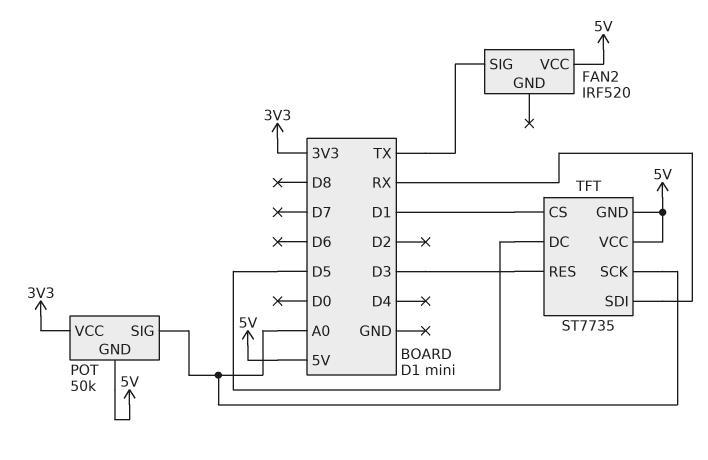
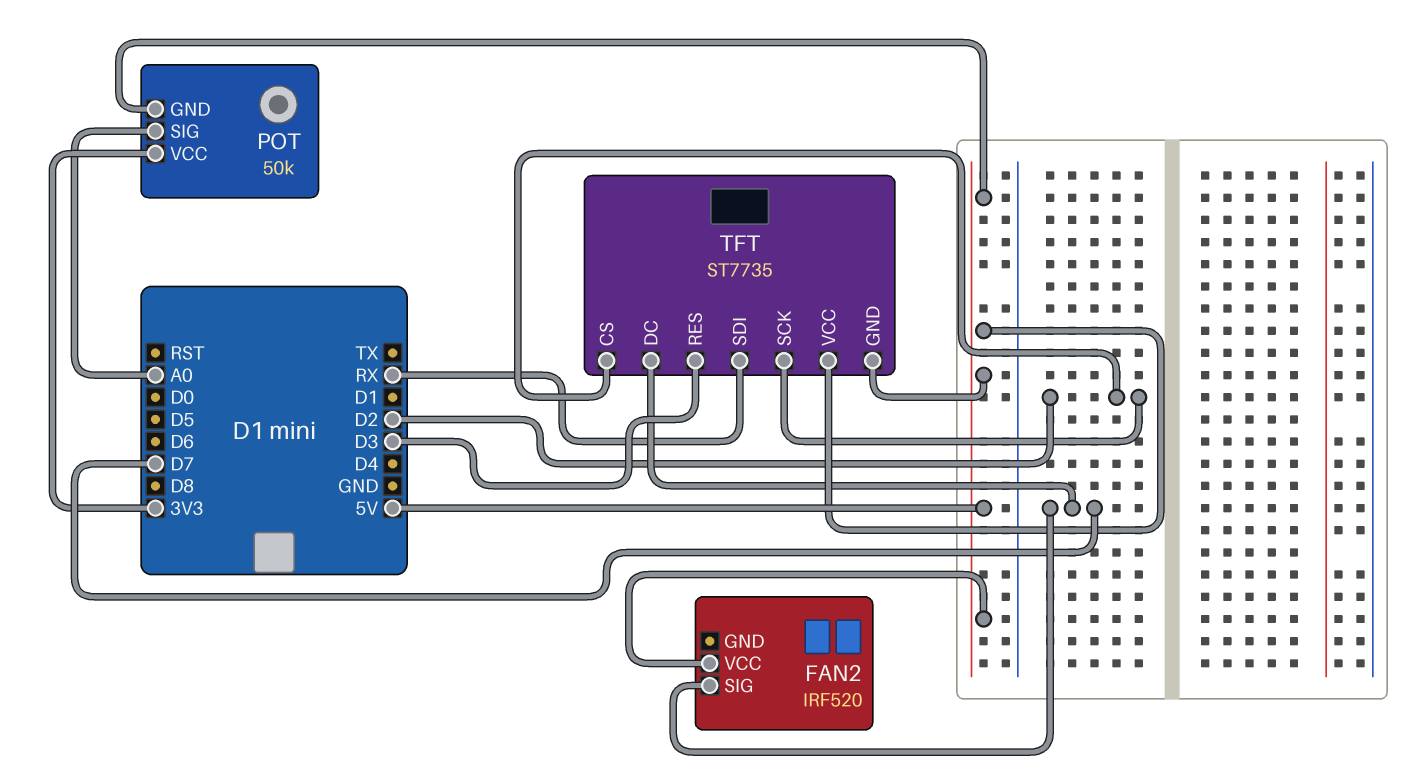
FAN2 pin SIG: TX -> D7
TFT pin CS: D1 -> D2
TFT pin DC: D5 -> D7
TFT pin SCK: A0 -> D2

